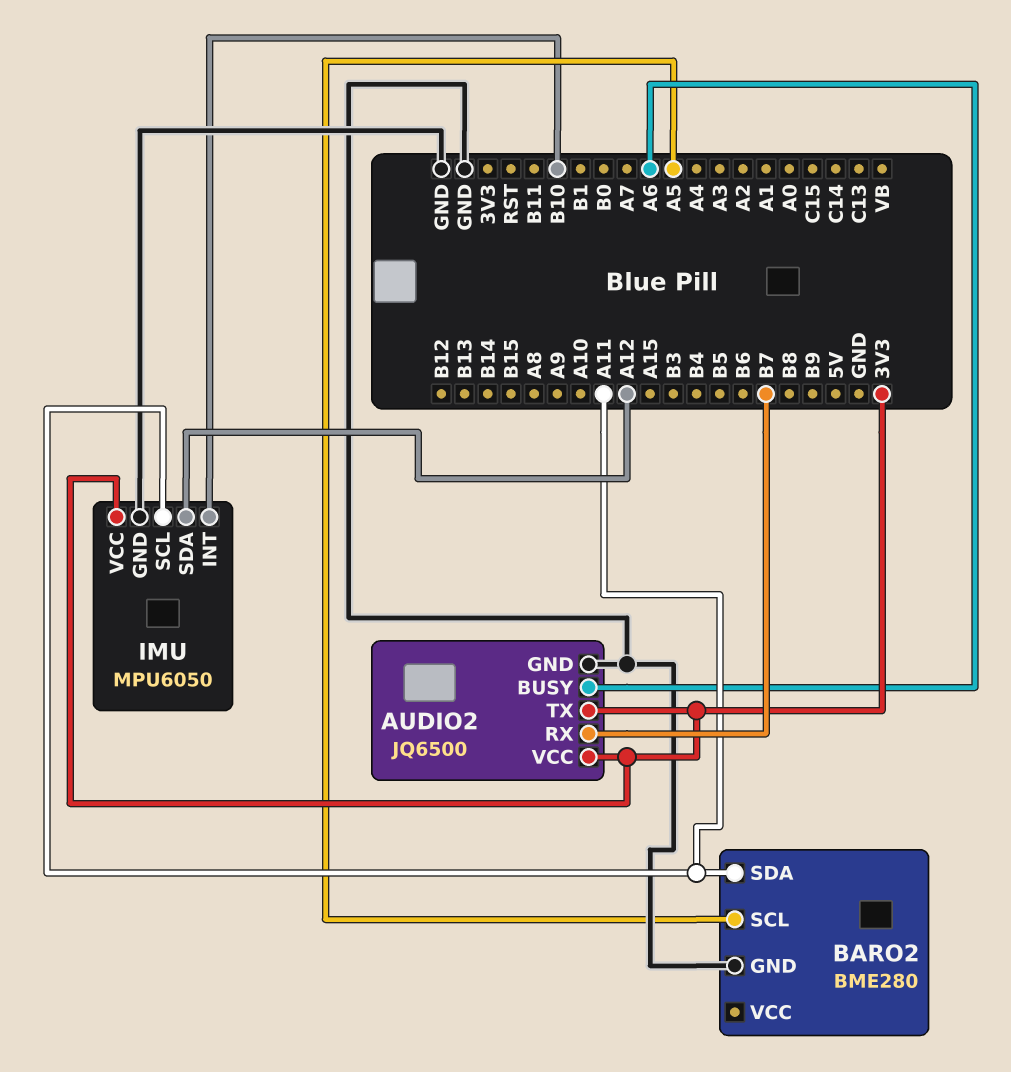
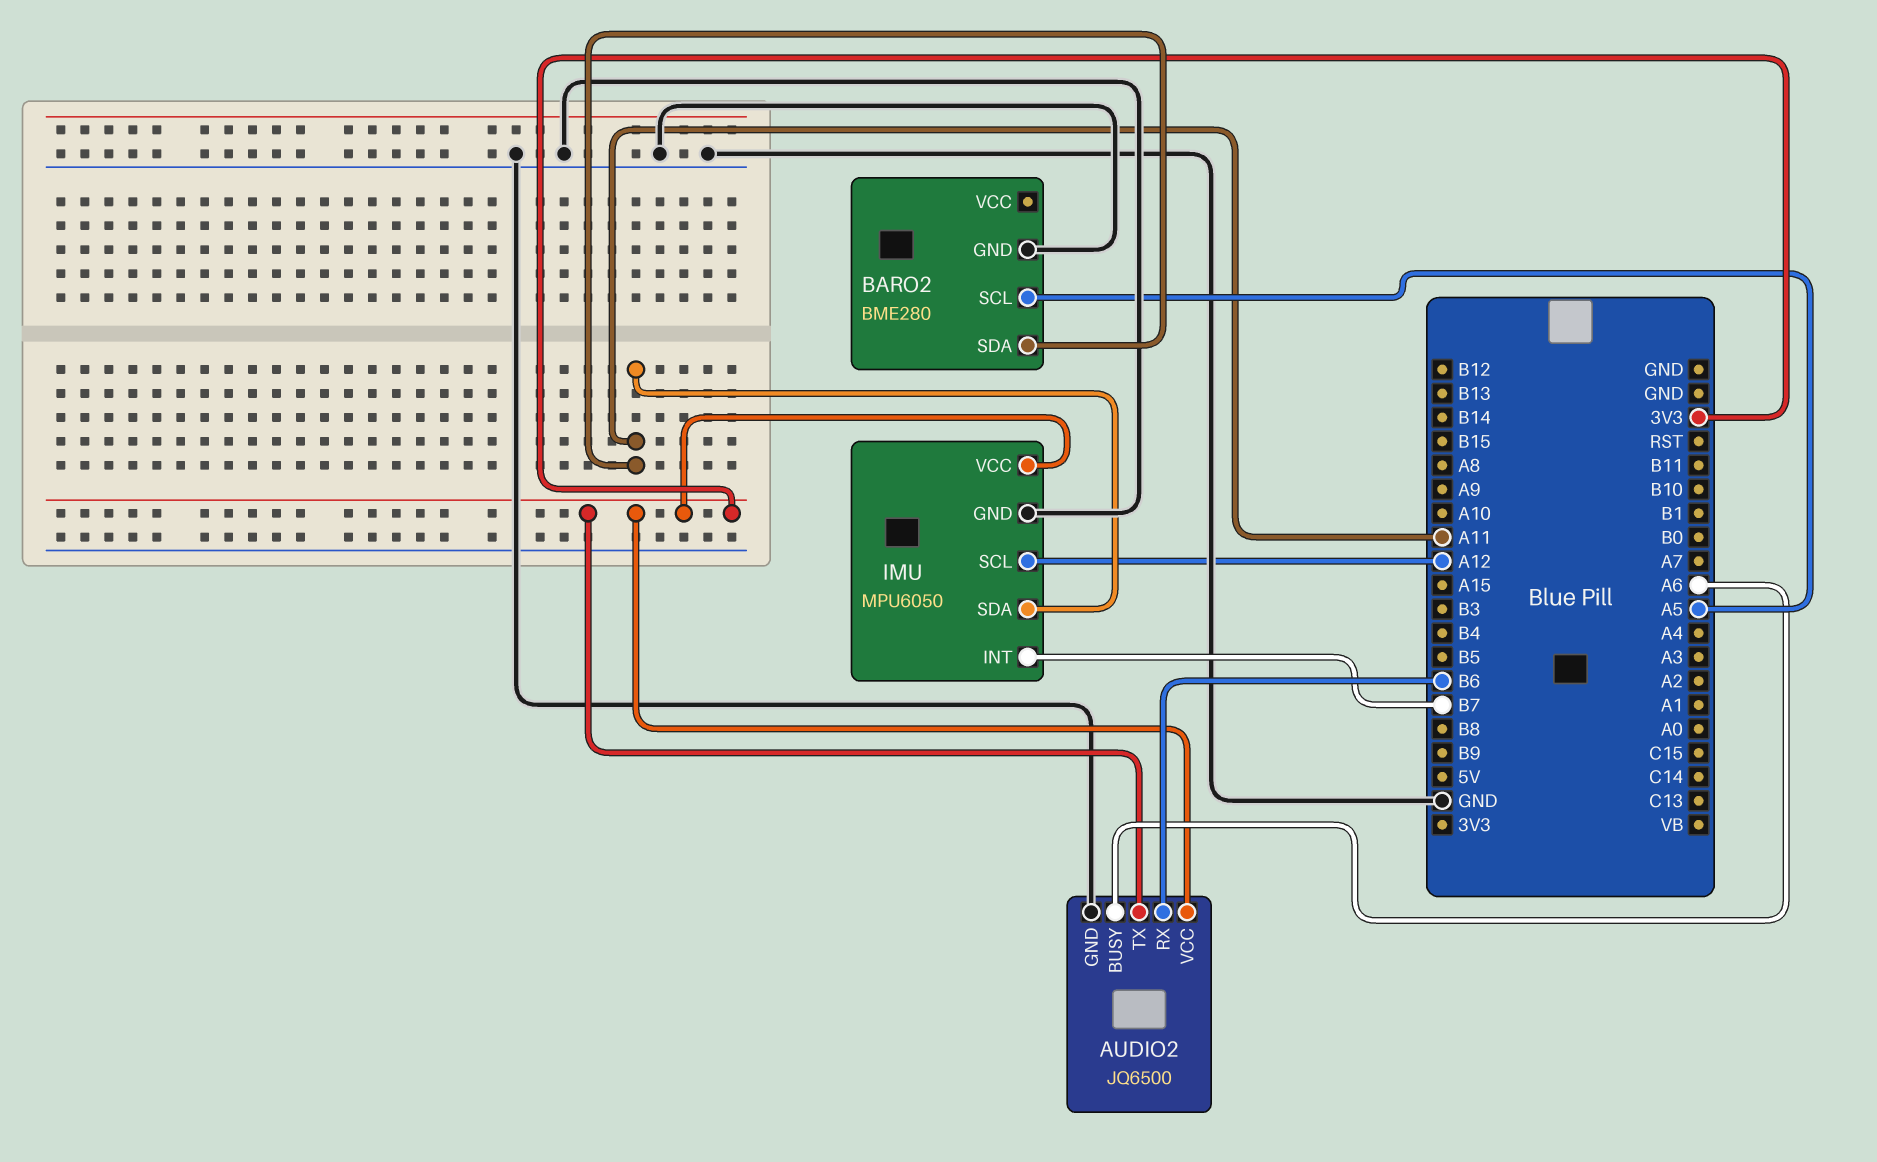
AUDIO2 pin RX: B7 -> B6
IMU pin INT: B10 -> B7
IMU pin SCL: A11 -> A12
IMU pin SDA: A12 -> A11

